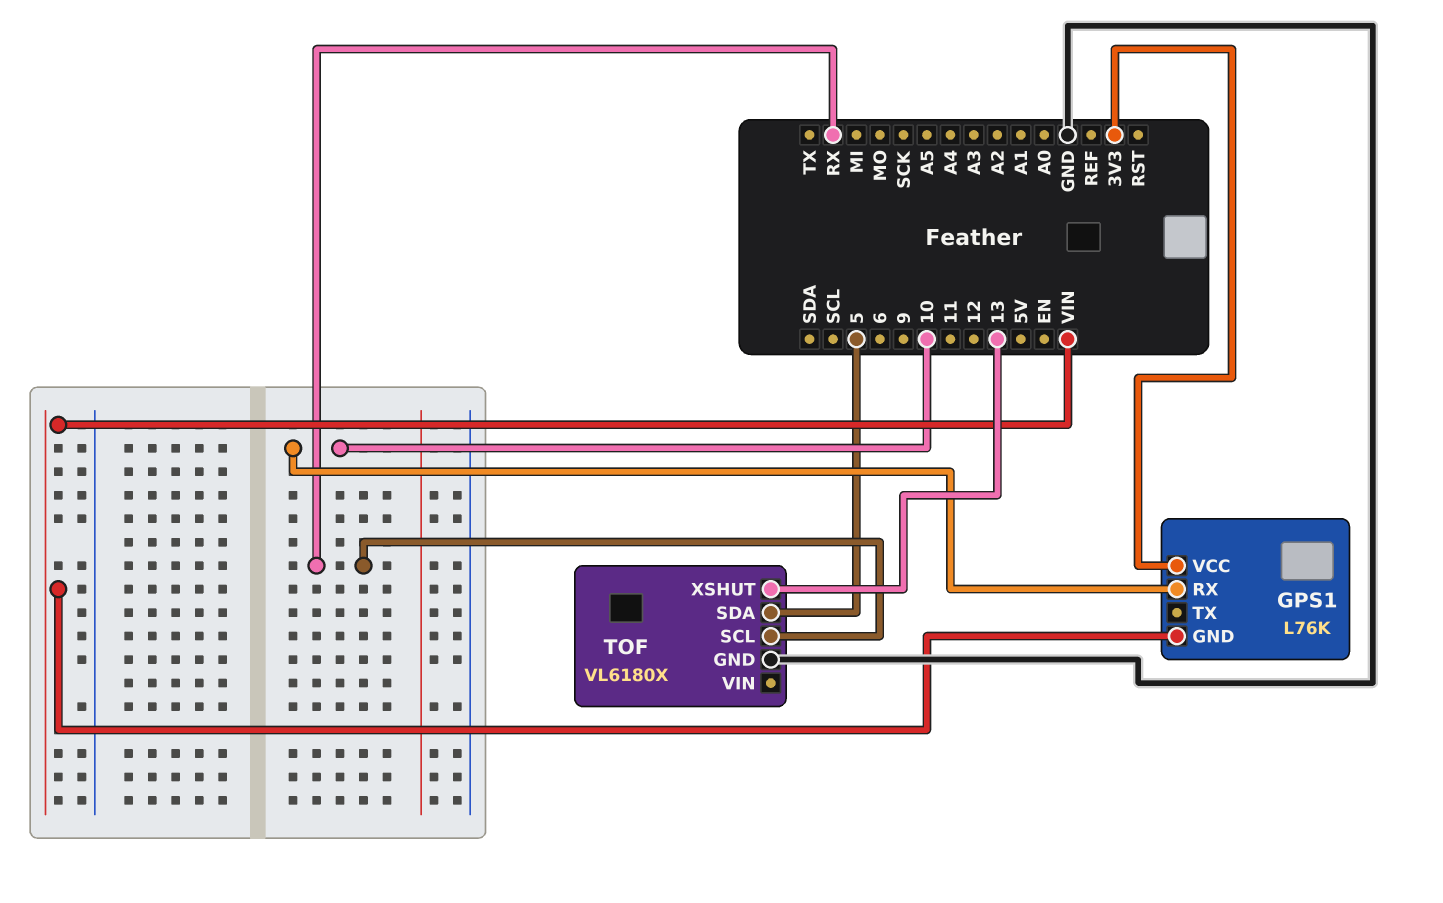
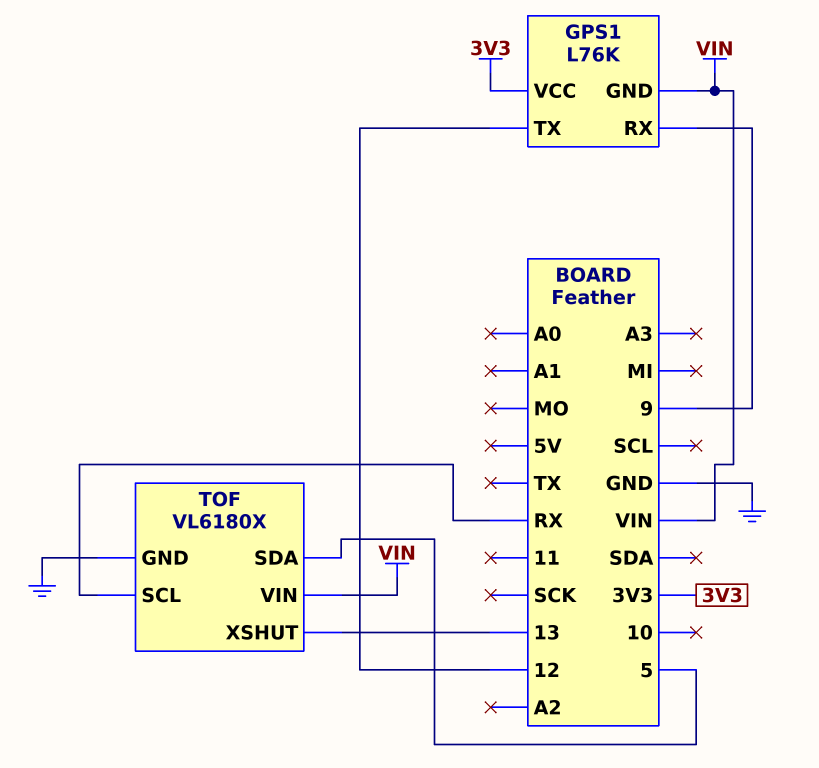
GPS1 pin RX: 10 -> 9
GPS1 pin TX: none -> 12
TOF pin VIN: none -> VIN

